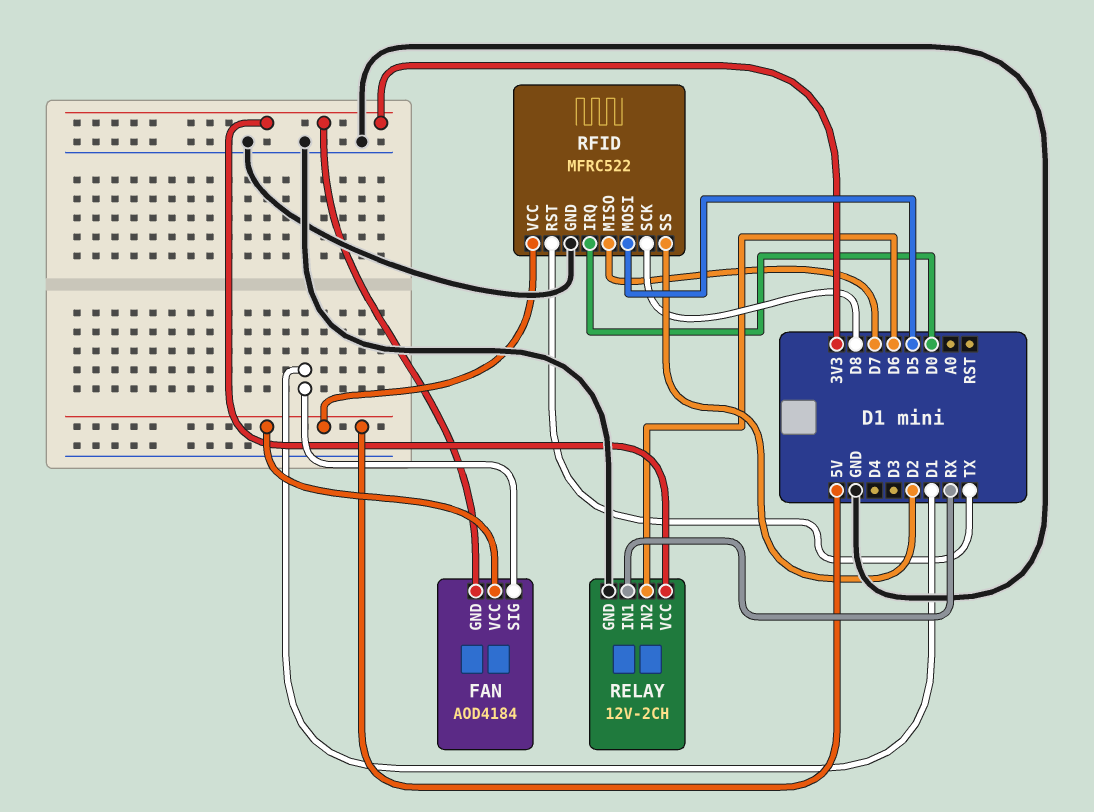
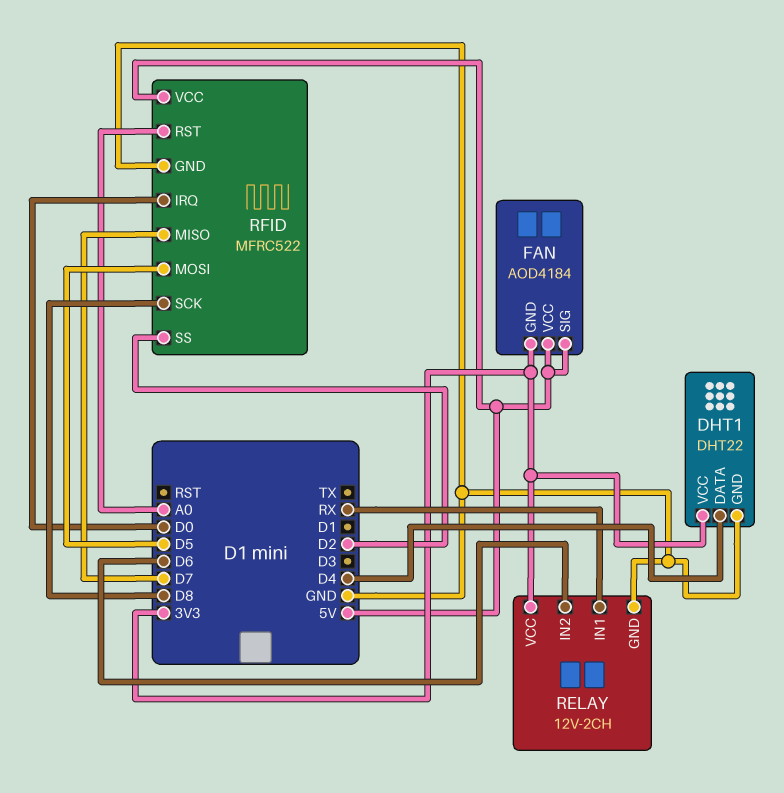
DHT1: none -> DHT22
DHT1 pin DATA: none -> D4
DHT1 pin GND: none -> GND
DHT1 pin VCC: none -> 3V3
FAN pin SIG: D1 -> 5V
RFID pin RST: TX -> A0

